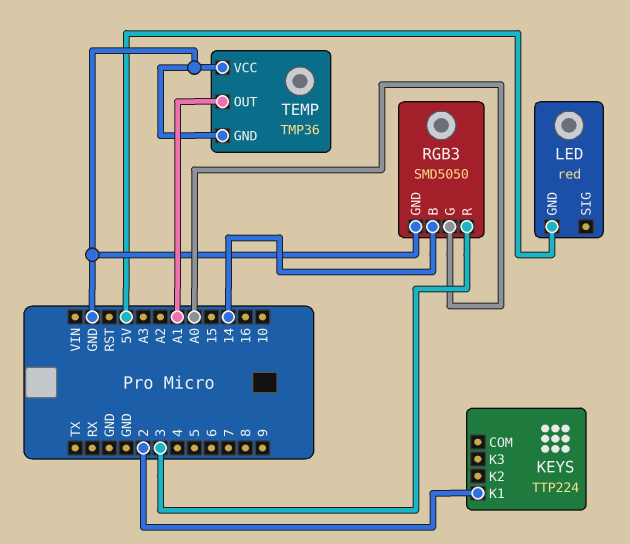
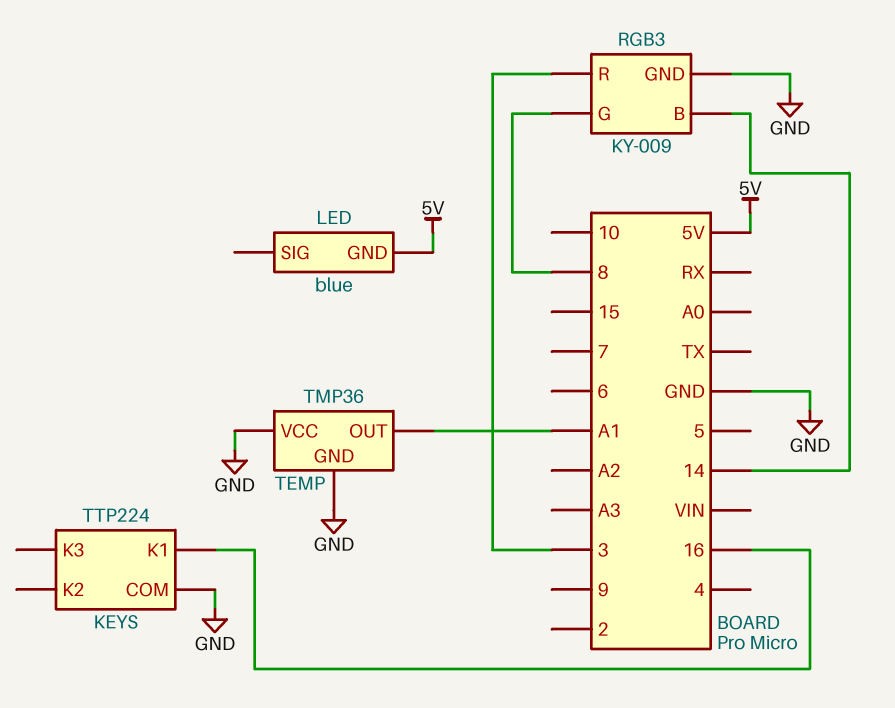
KEYS pin COM: none -> GND
KEYS pin K1: 2 -> 16
LED: red -> blue
RGB3: SMD5050 -> KY-009
RGB3 pin G: A0 -> 8

